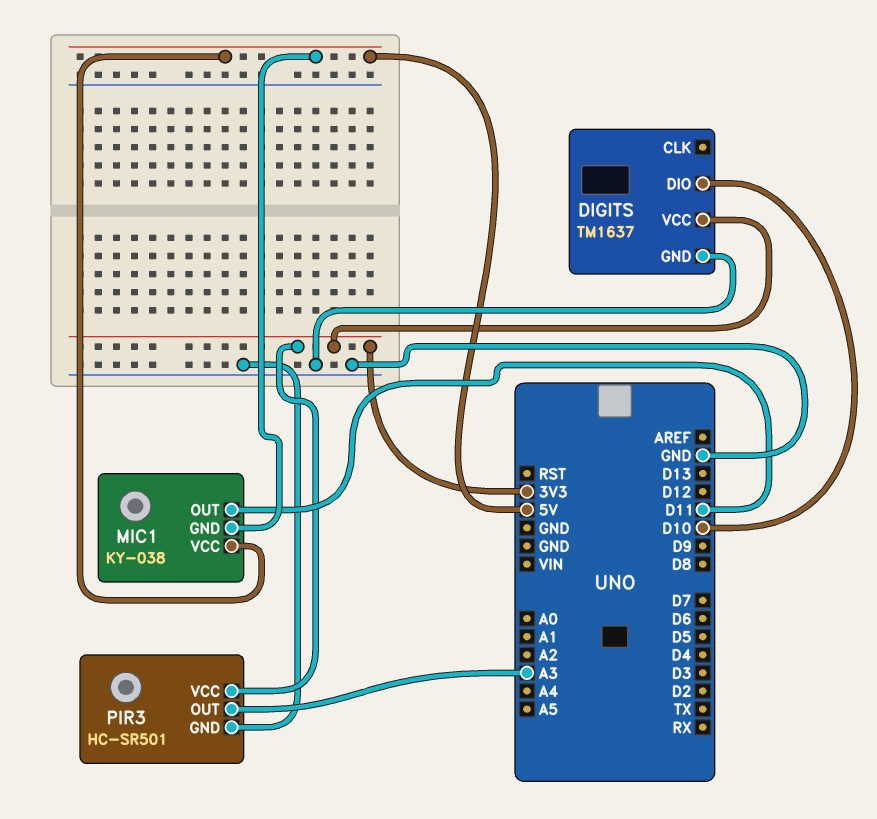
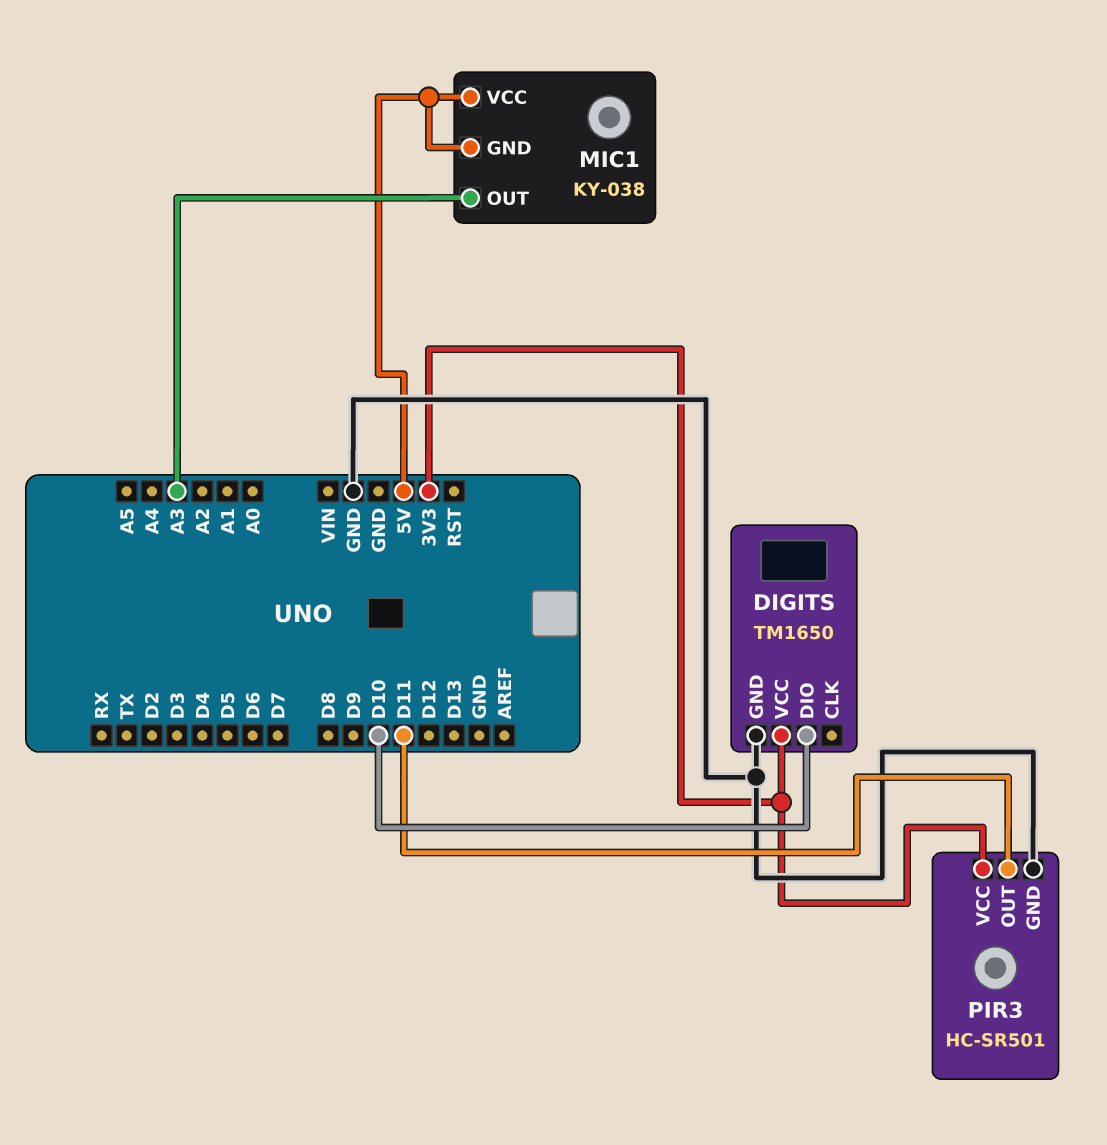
DIGITS: TM1637 -> TM1650
MIC1 pin OUT: D11 -> A3
PIR3 pin OUT: A3 -> D11

